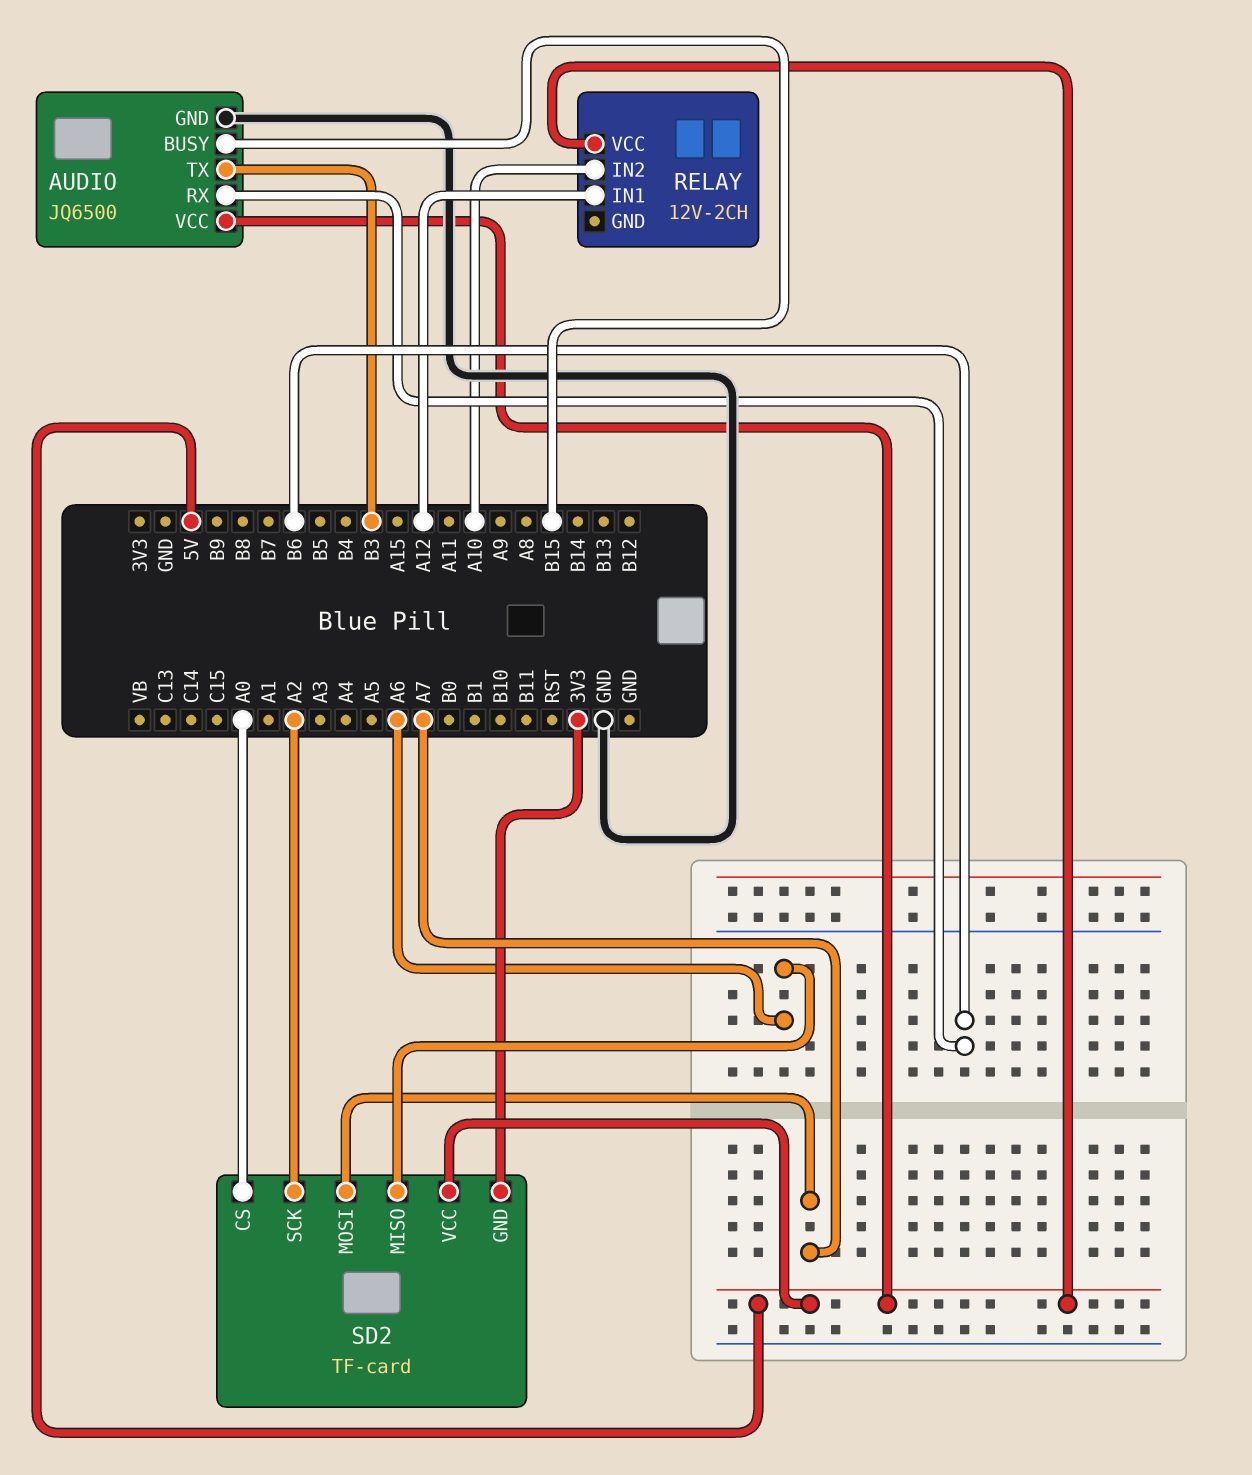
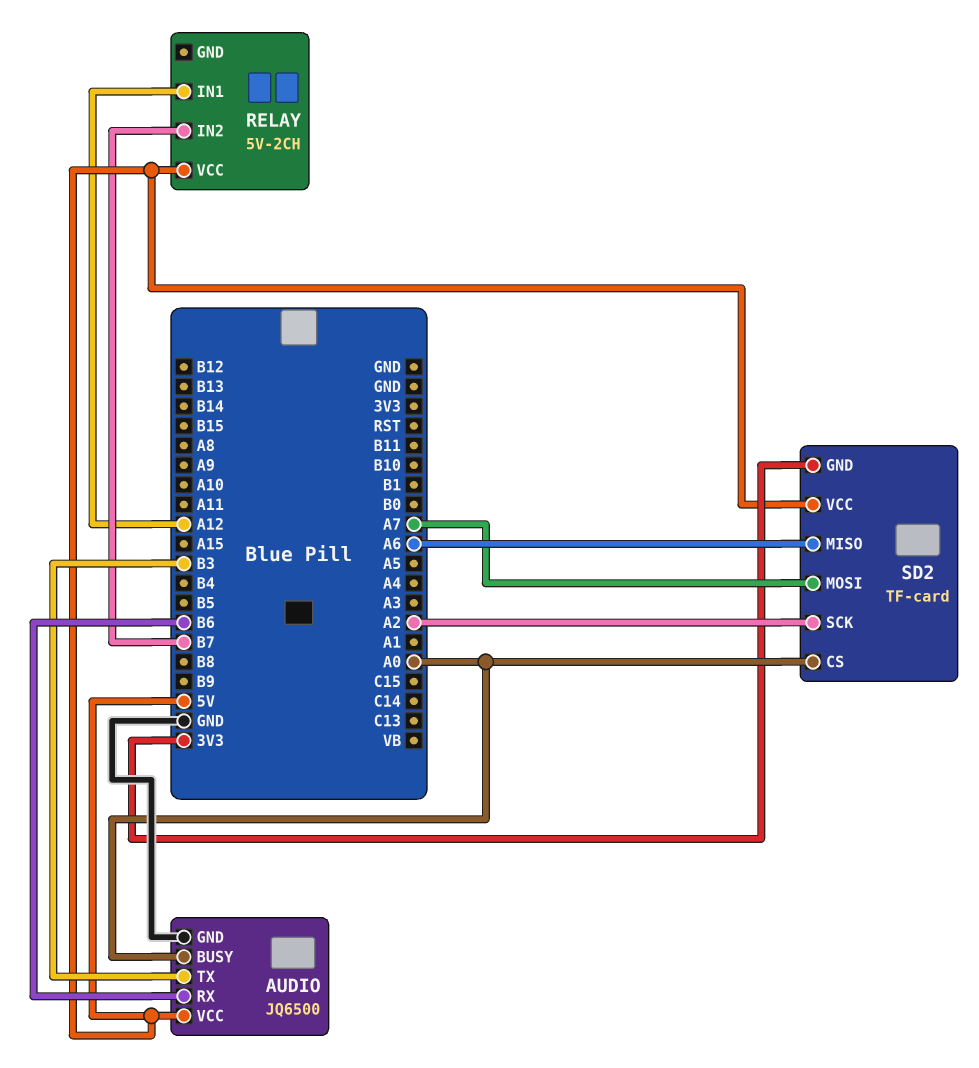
AUDIO pin BUSY: B15 -> A0
RELAY: 12V-2CH -> 5V-2CH
RELAY pin IN2: A10 -> B7

